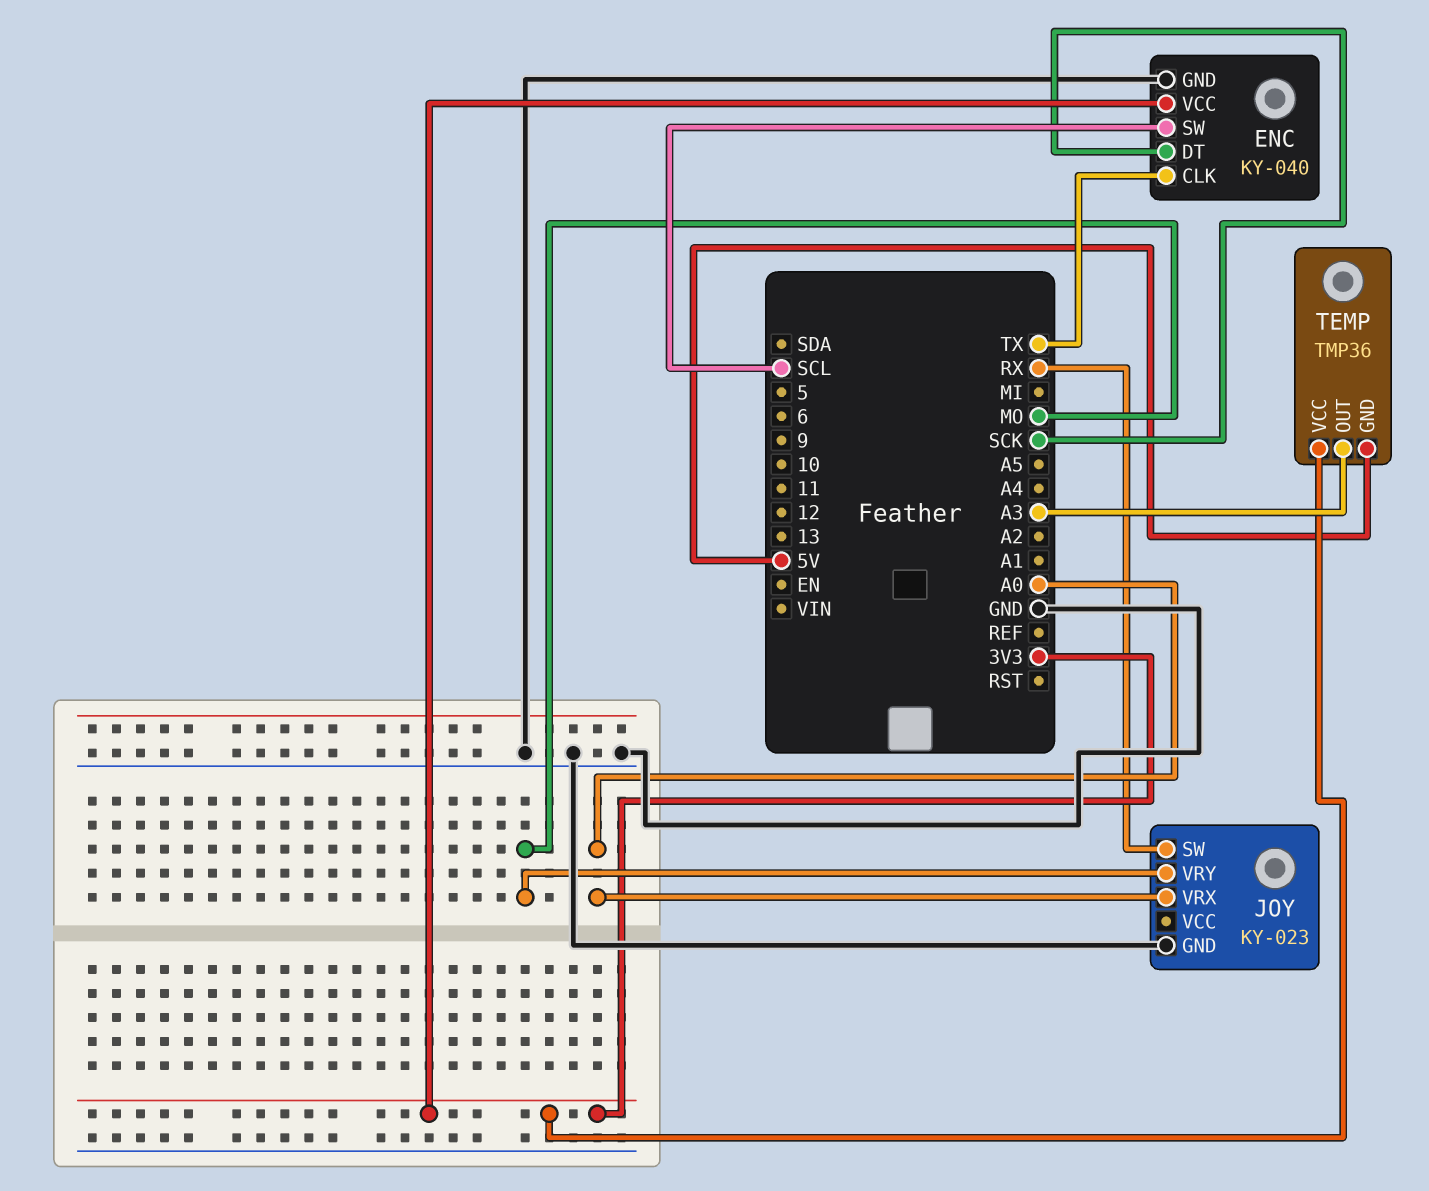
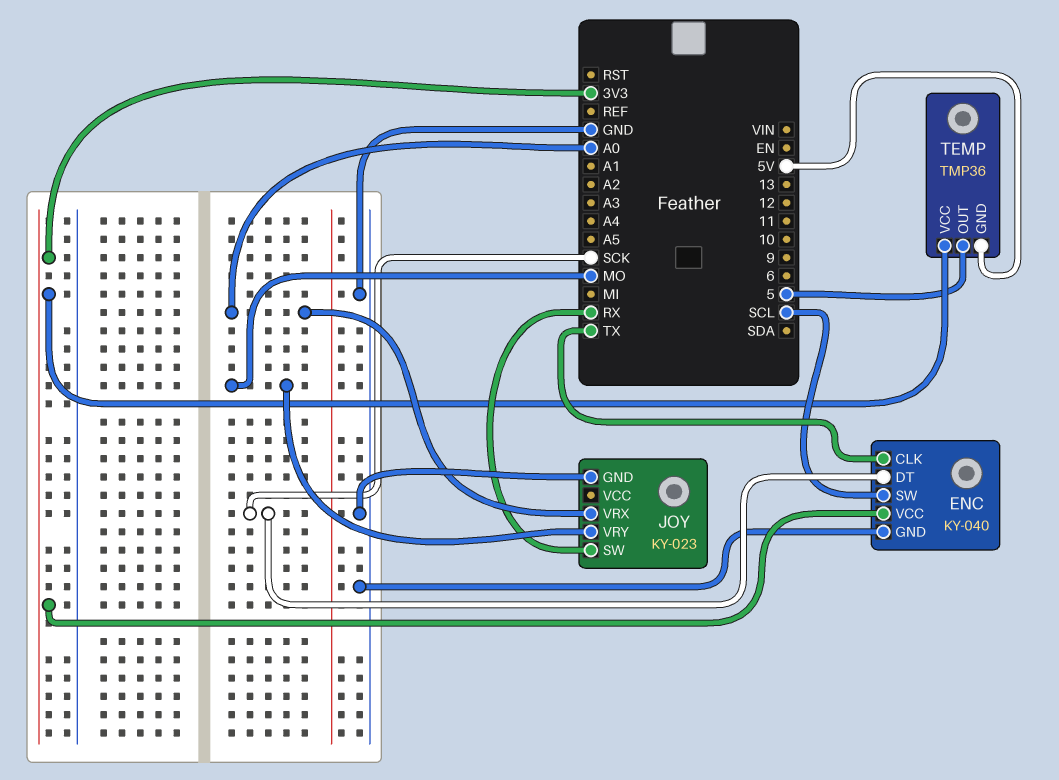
TEMP pin OUT: A3 -> 5

